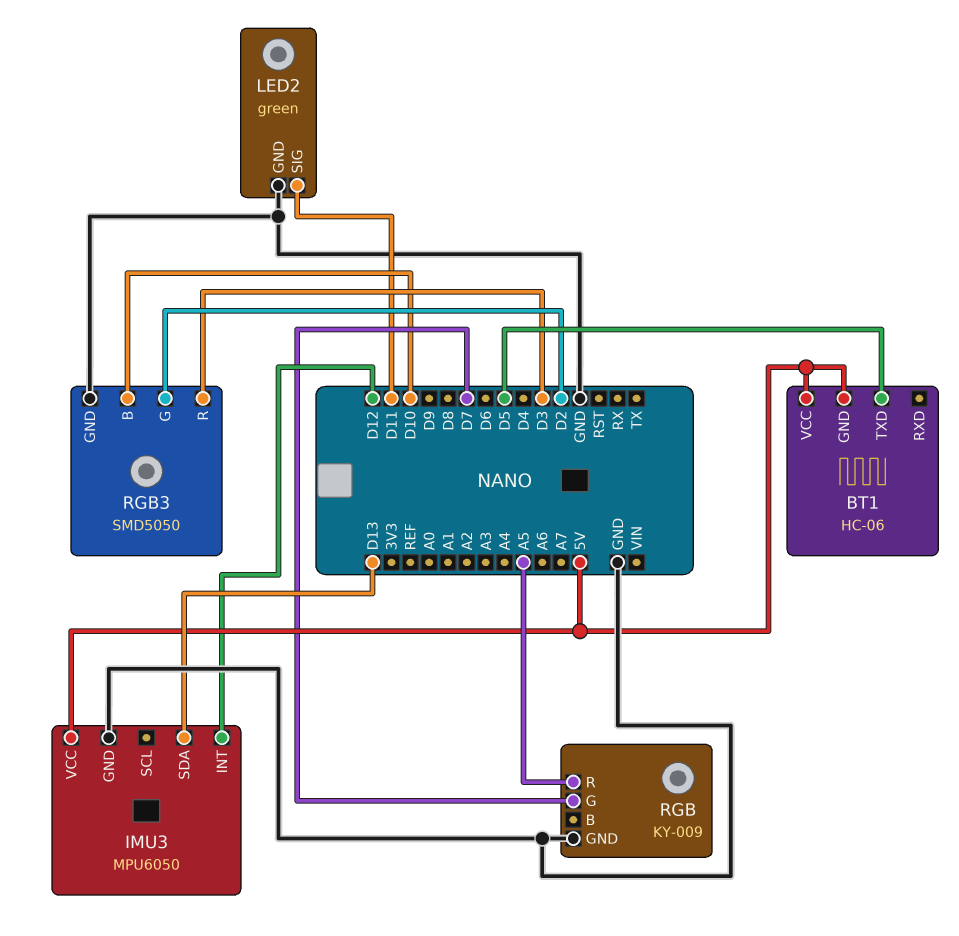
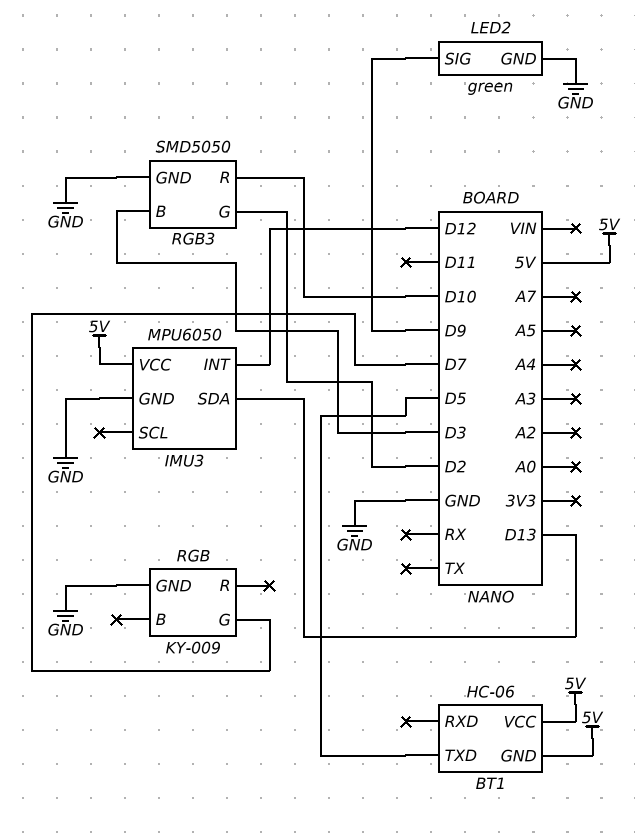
LED2 pin SIG: D11 -> D9
RGB pin R: A5 -> none
RGB3 pin B: D10 -> D3
RGB3 pin R: D3 -> D10

